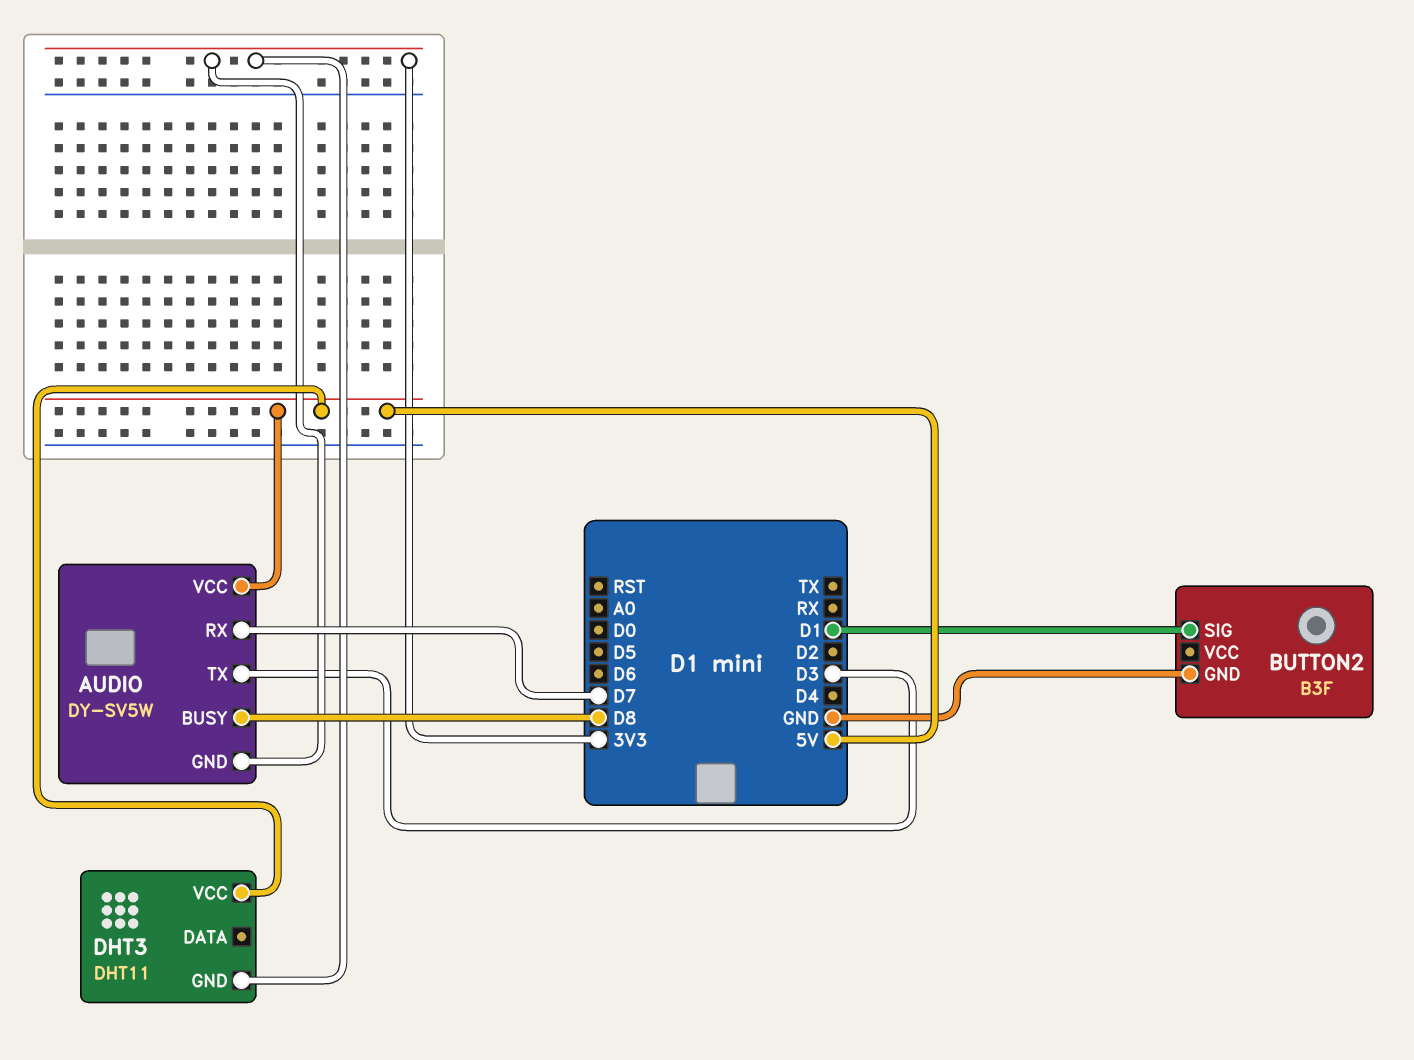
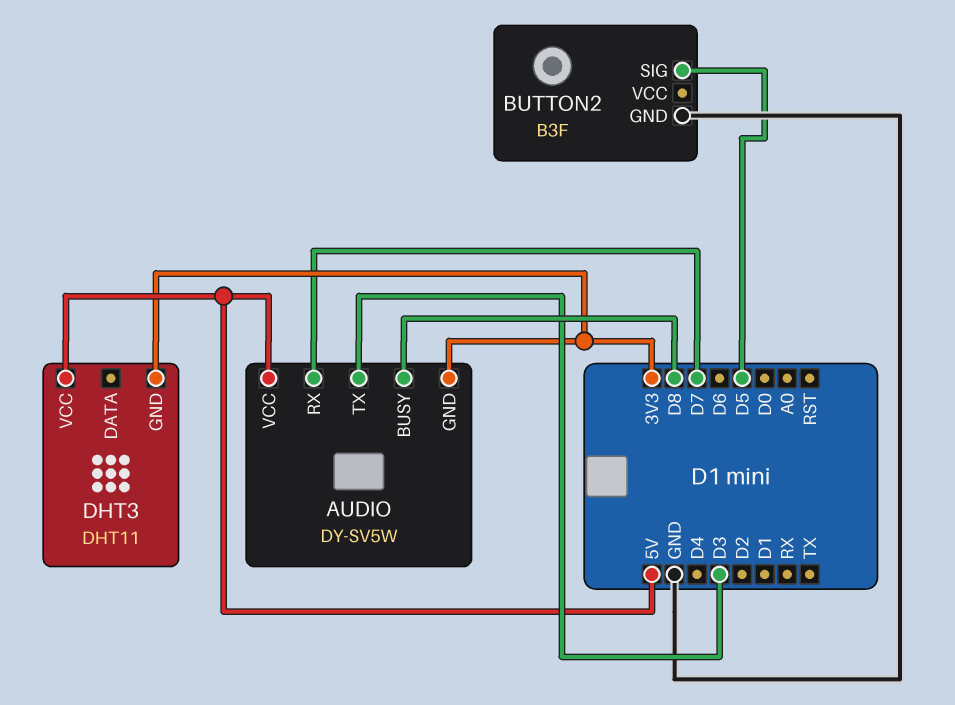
BUTTON2 pin SIG: D1 -> D5

